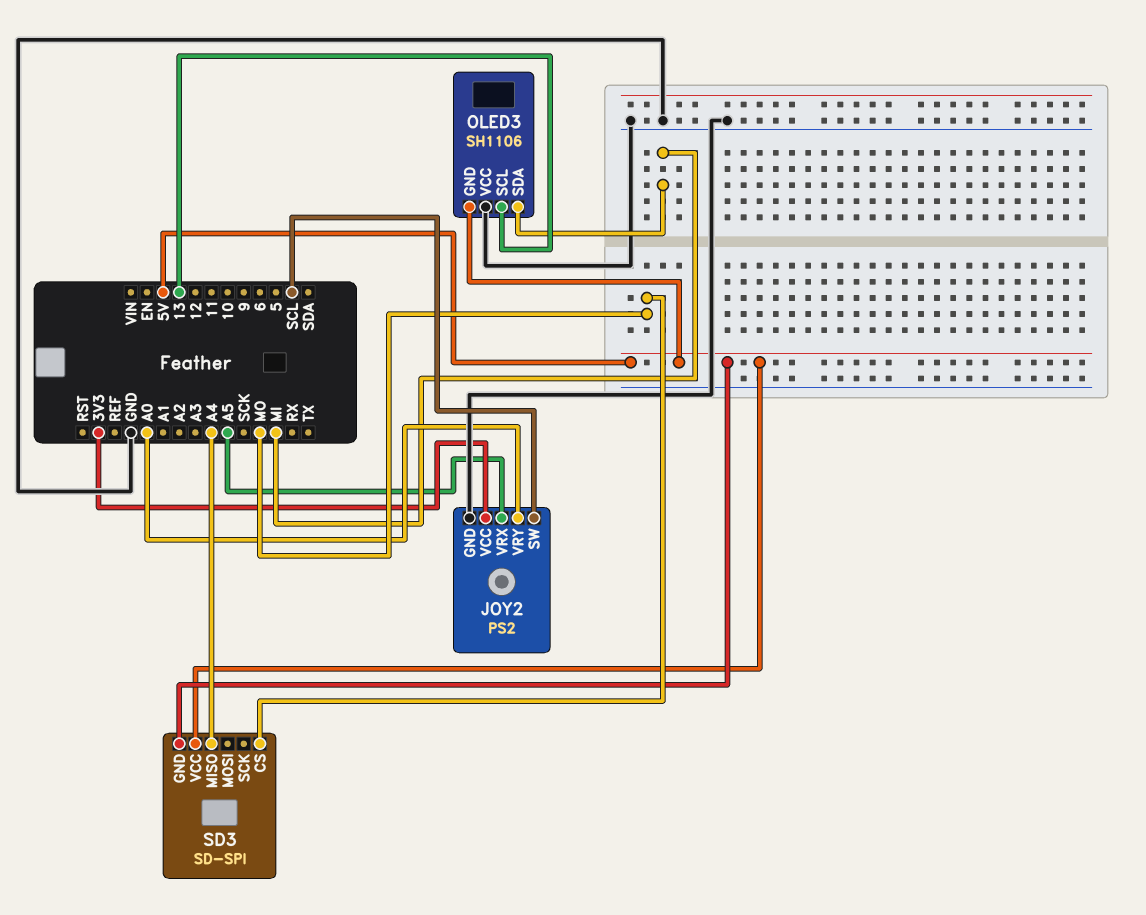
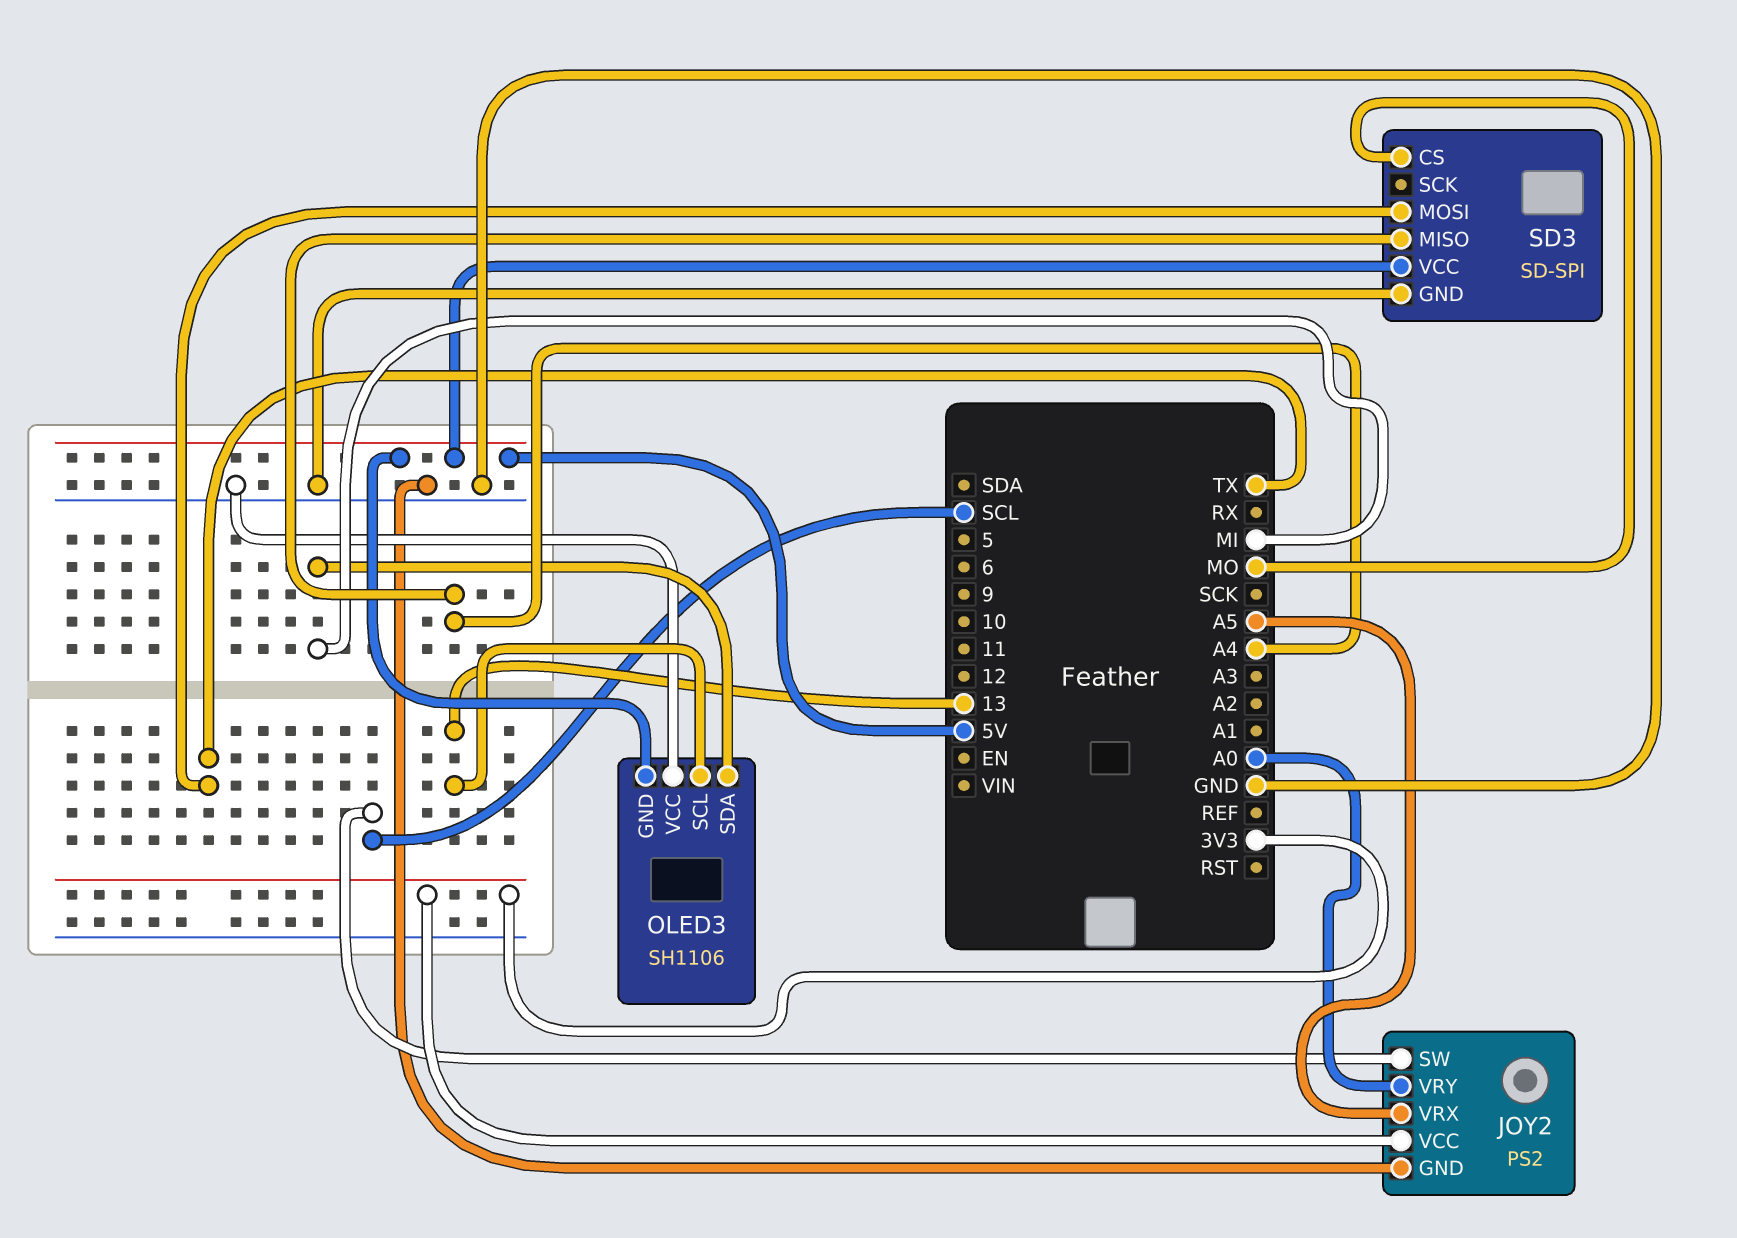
SD3 pin GND: 5V -> GND
SD3 pin MOSI: none -> TX

